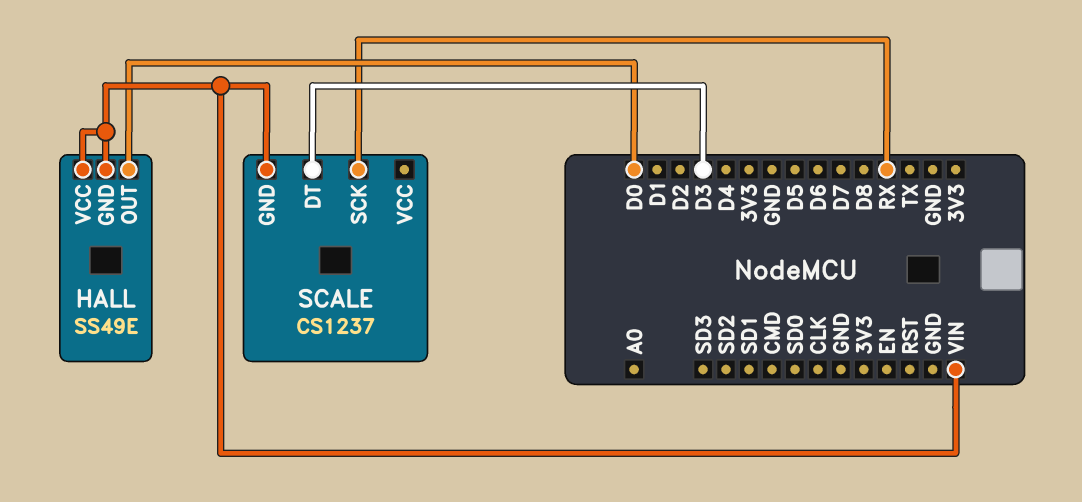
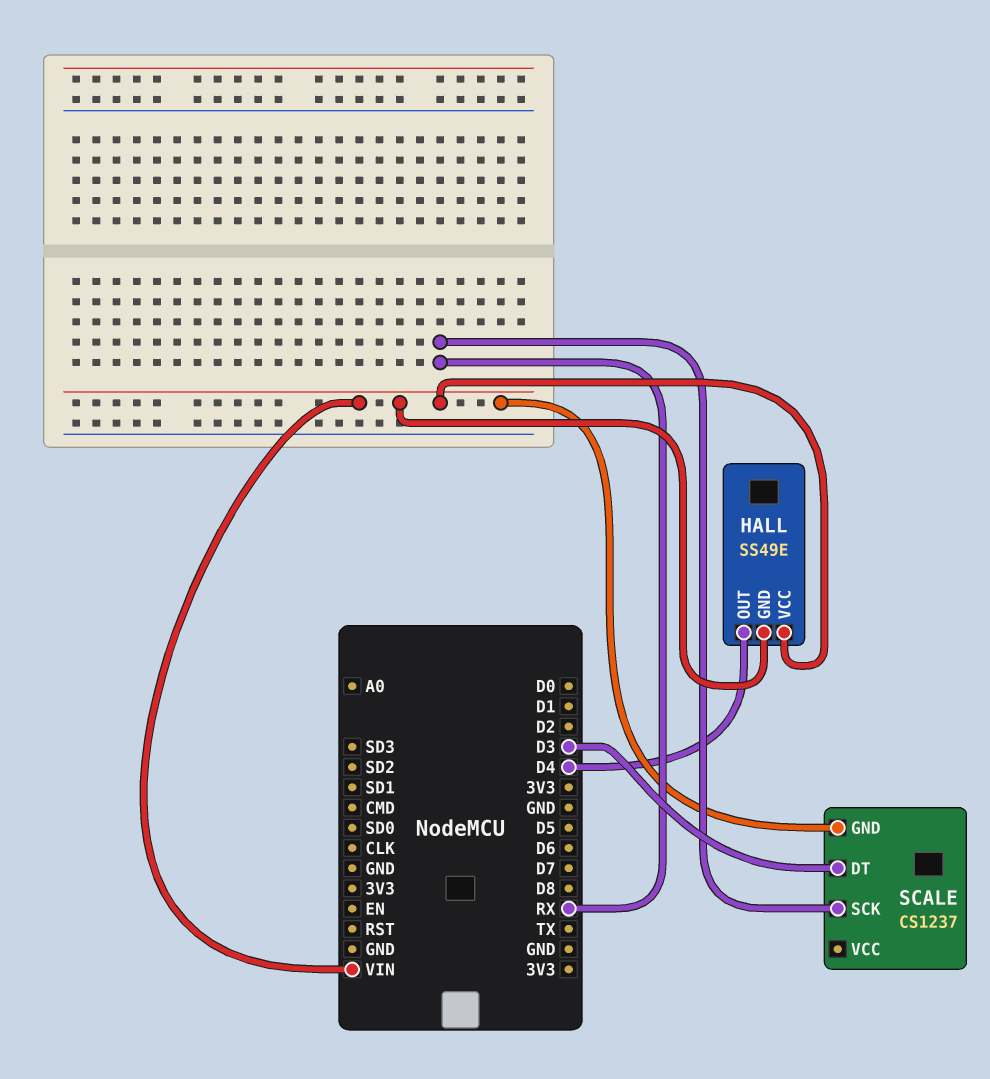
HALL pin OUT: D0 -> D4

